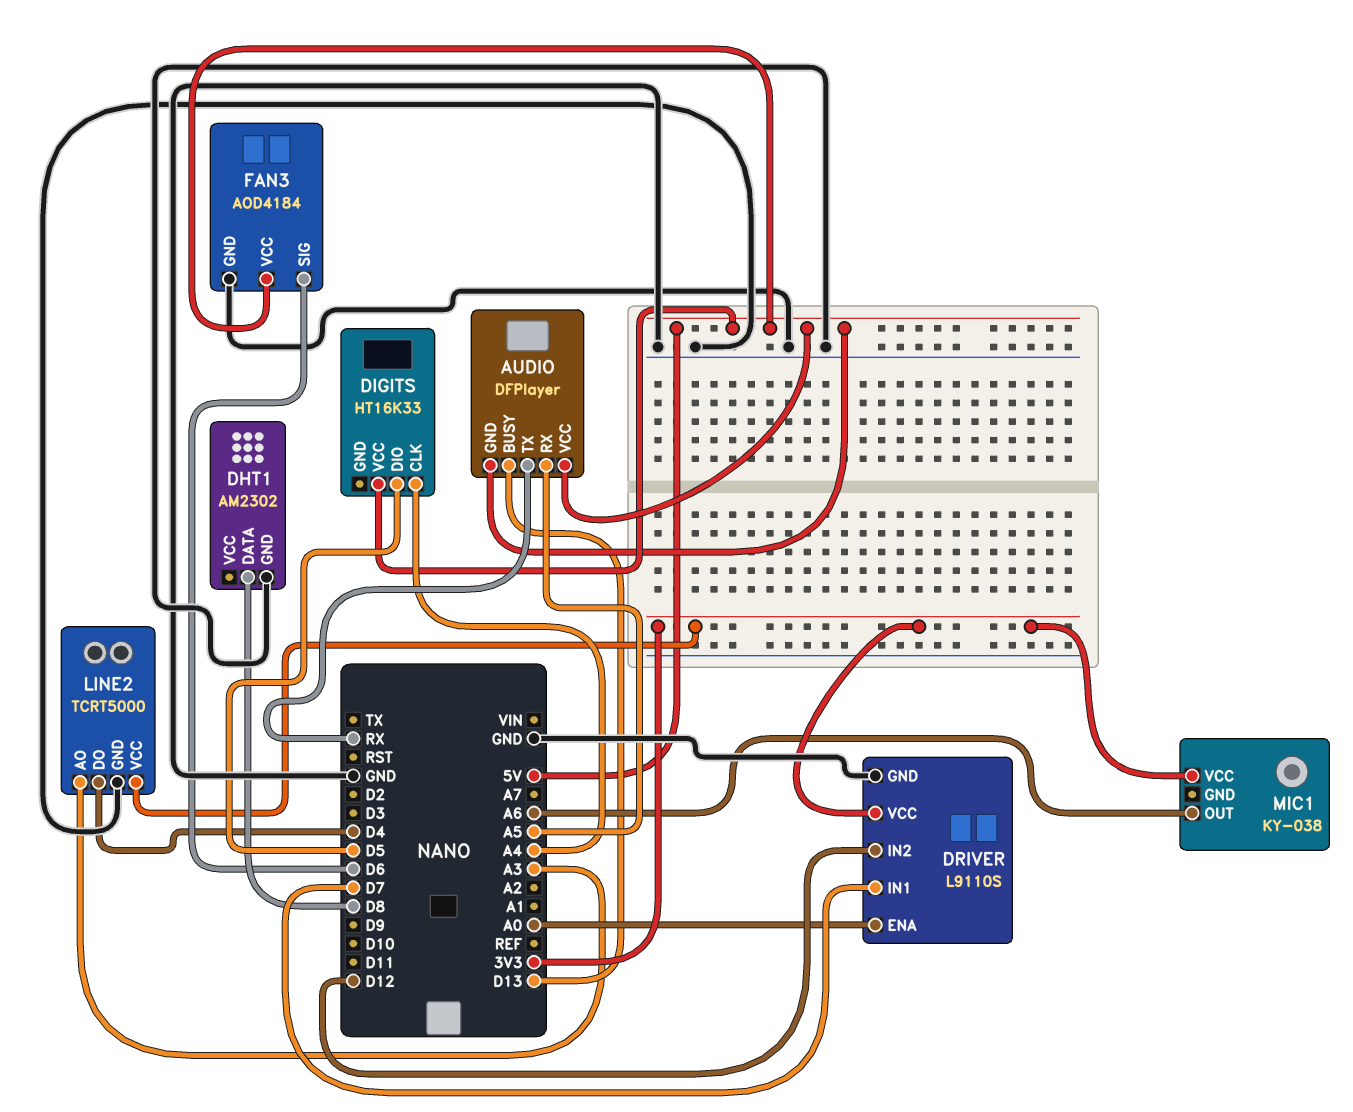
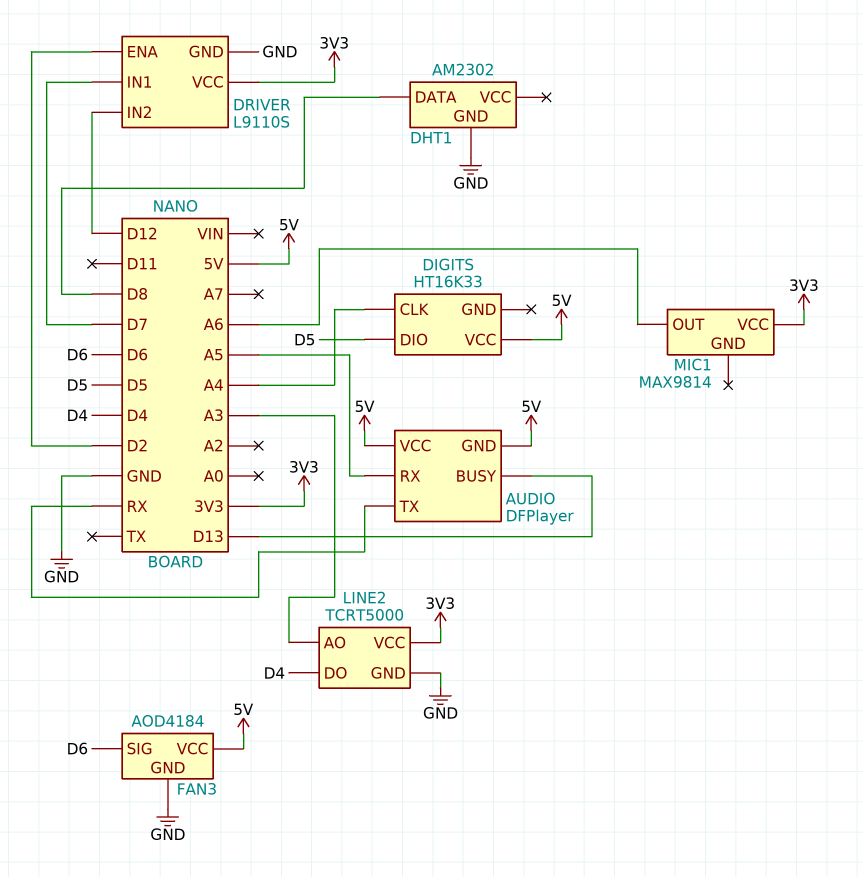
DRIVER pin ENA: A0 -> D2
MIC1: KY-038 -> MAX9814

